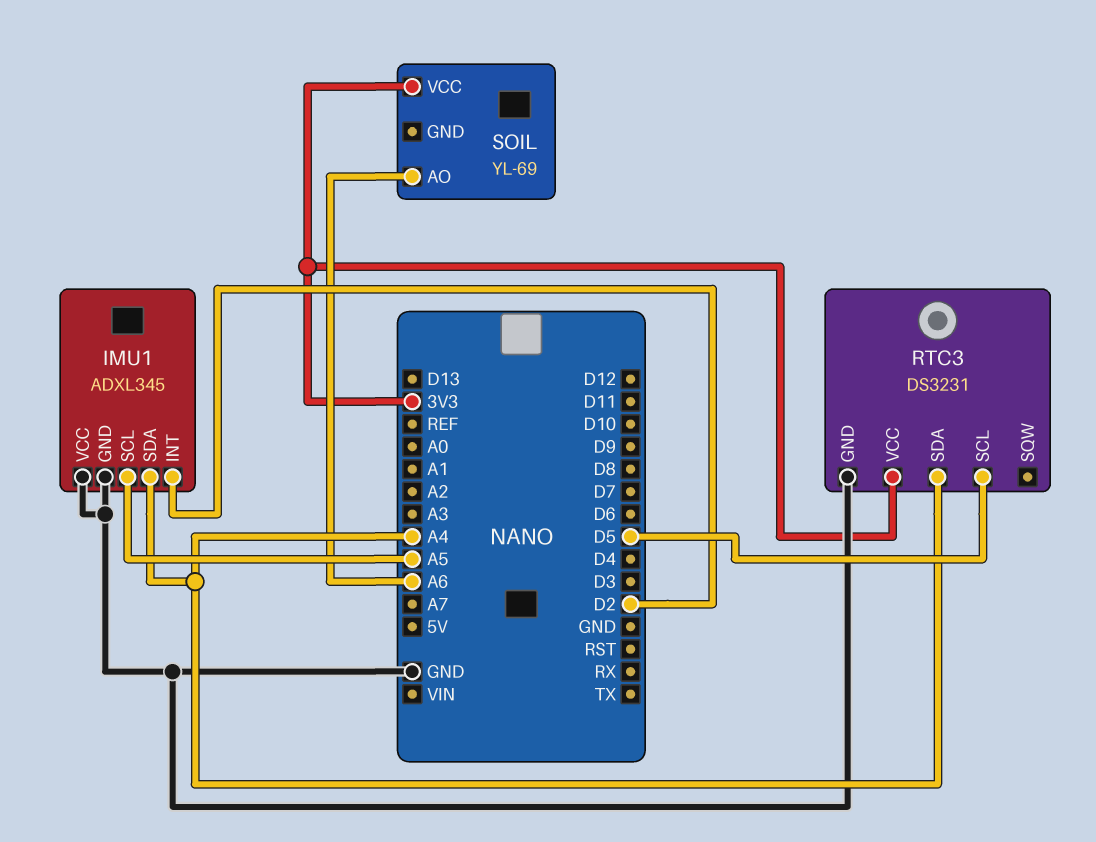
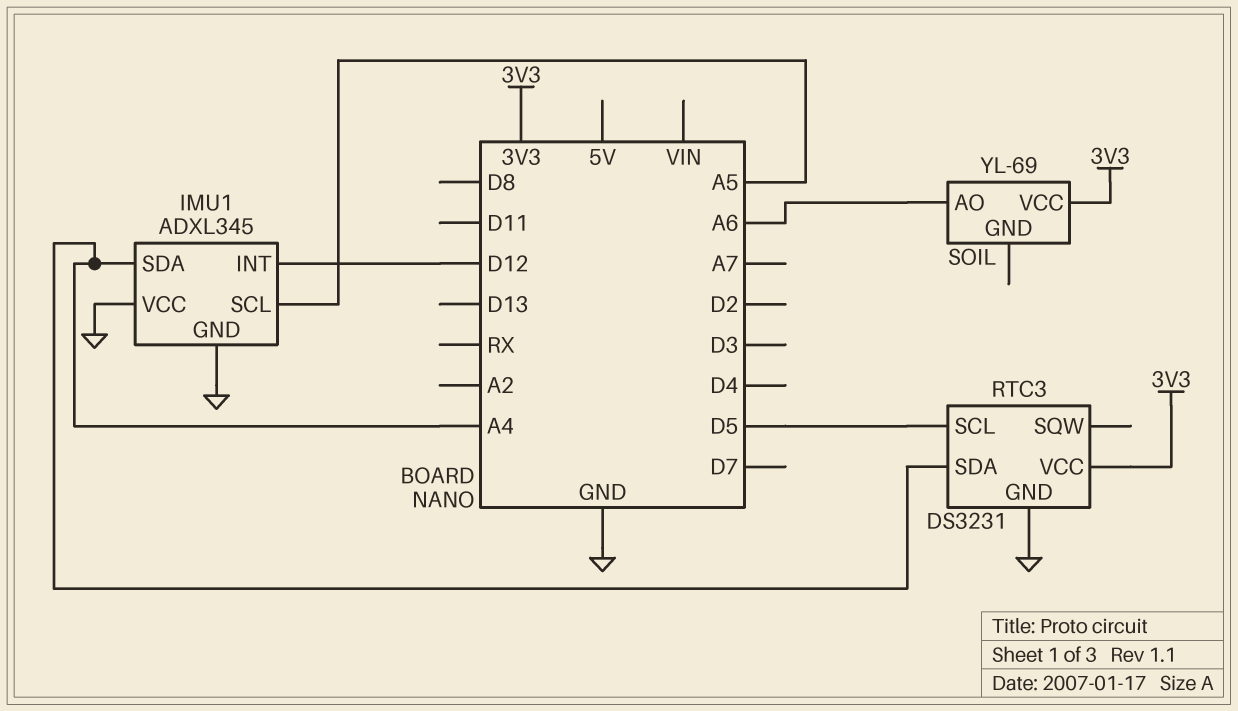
IMU1 pin INT: D2 -> D12

